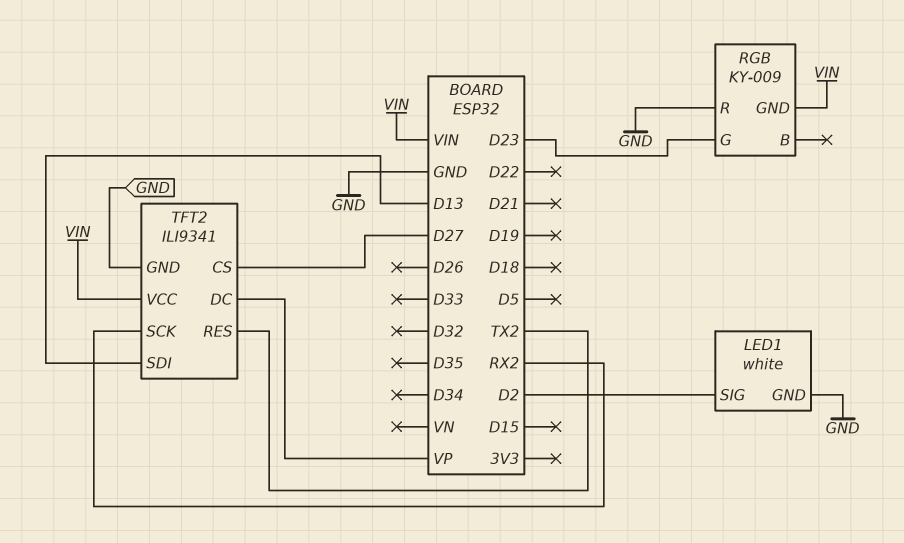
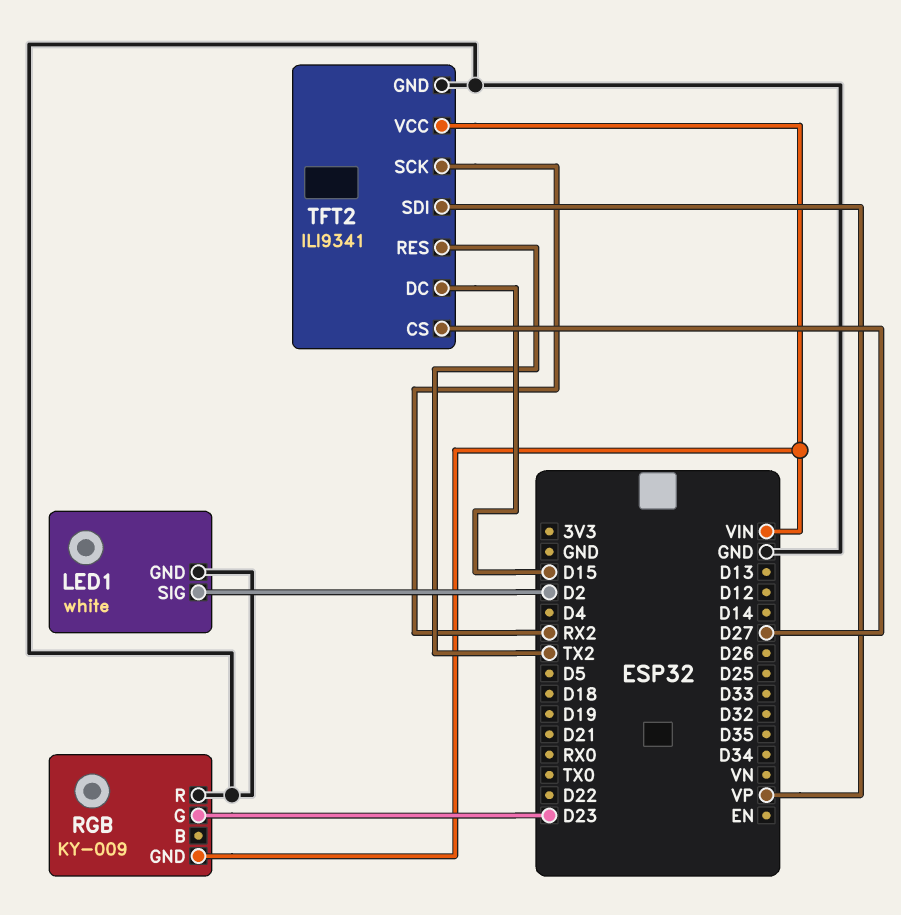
TFT2 pin DC: VP -> D15
TFT2 pin SDI: D13 -> VP

